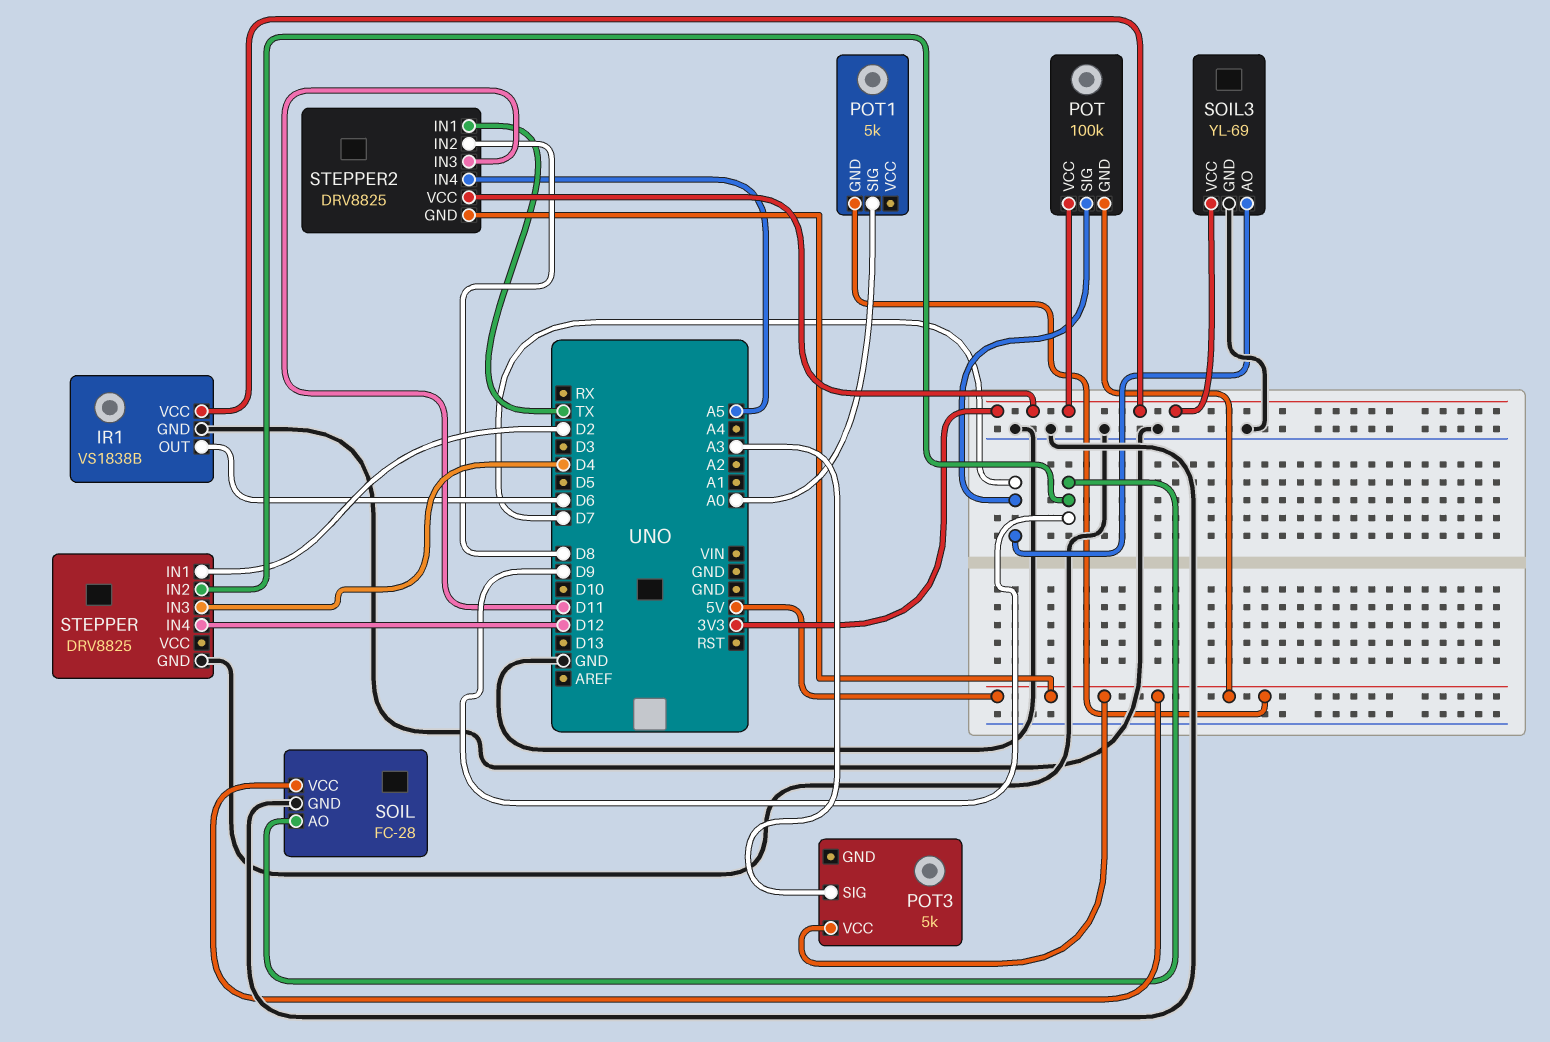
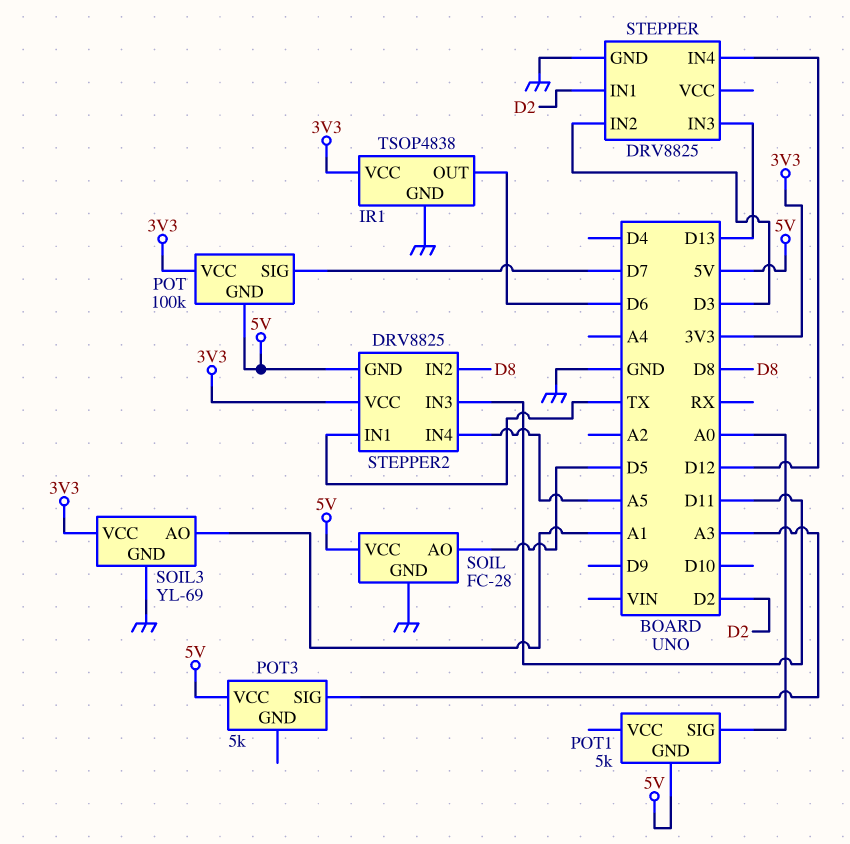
IR1: VS1838B -> TSOP4838
SOIL pin AO: D9 -> D5
SOIL3 pin AO: D7 -> A1
STEPPER pin IN2: D9 -> D3
STEPPER pin IN3: D4 -> D13

